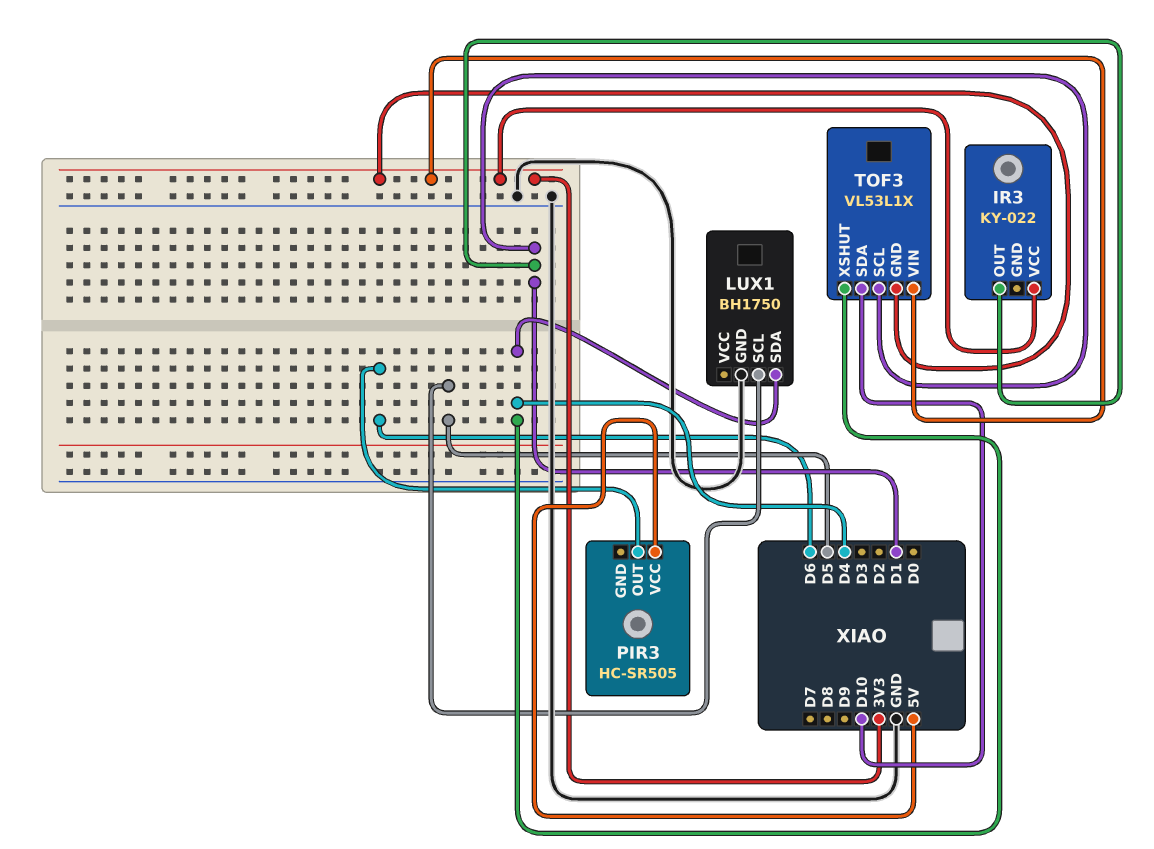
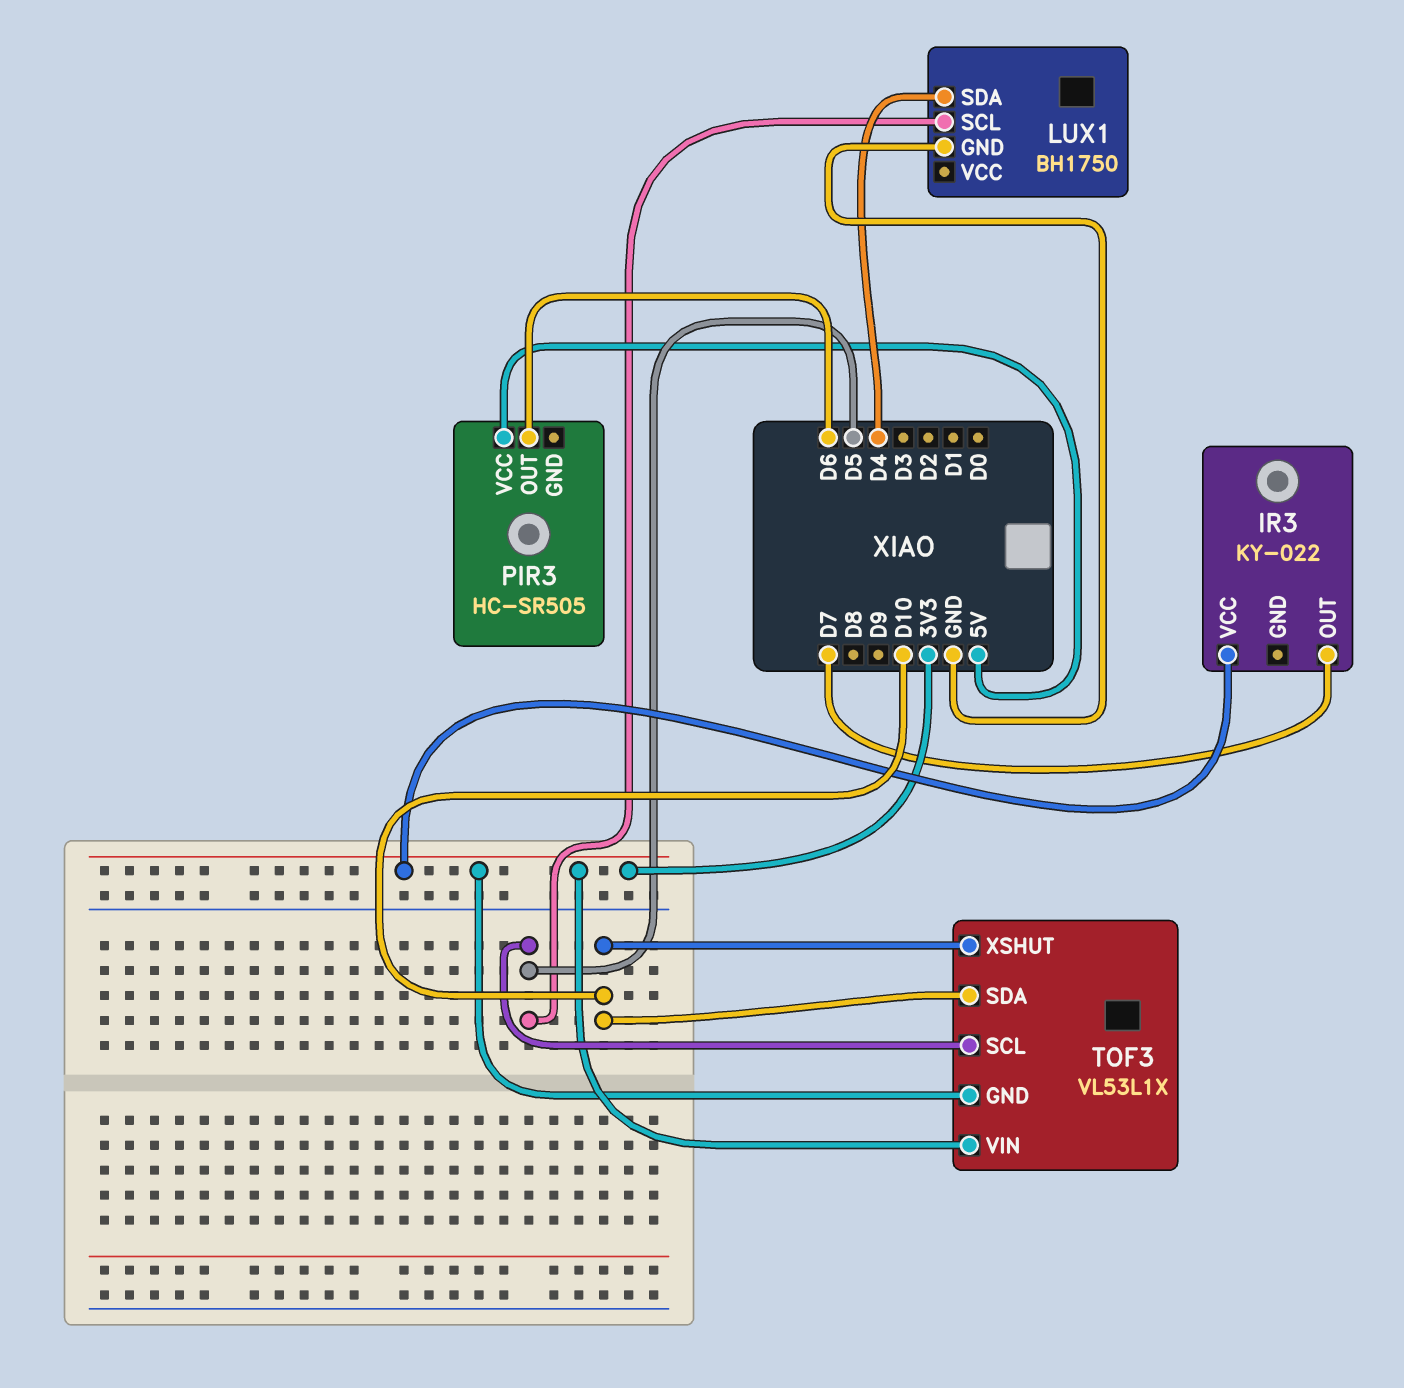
IR3 pin OUT: D1 -> D7
TOF3 pin SCL: D1 -> D5
TOF3 pin XSHUT: D4 -> D10

